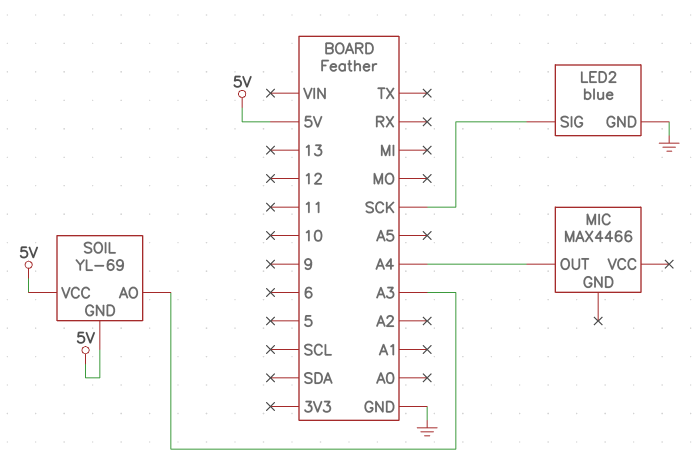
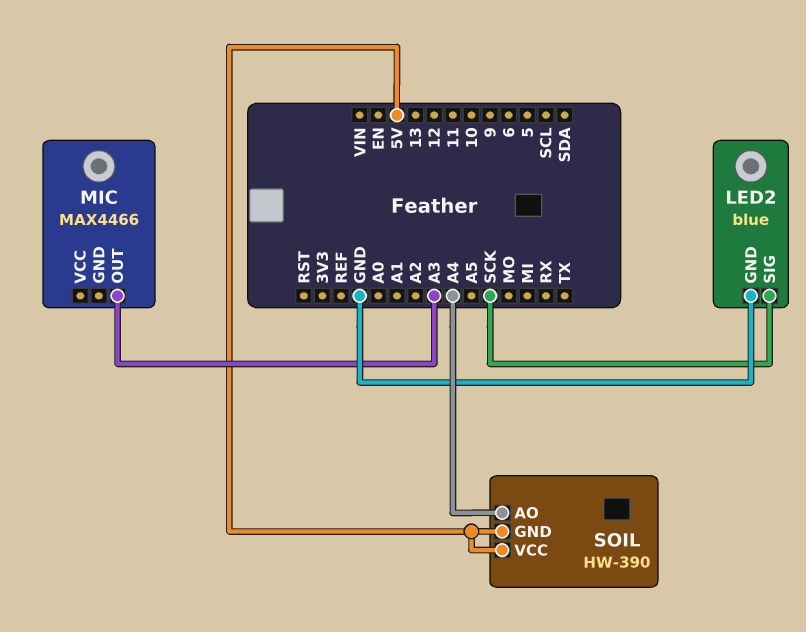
MIC pin OUT: A4 -> A3
SOIL: YL-69 -> HW-390
SOIL pin AO: A3 -> A4

